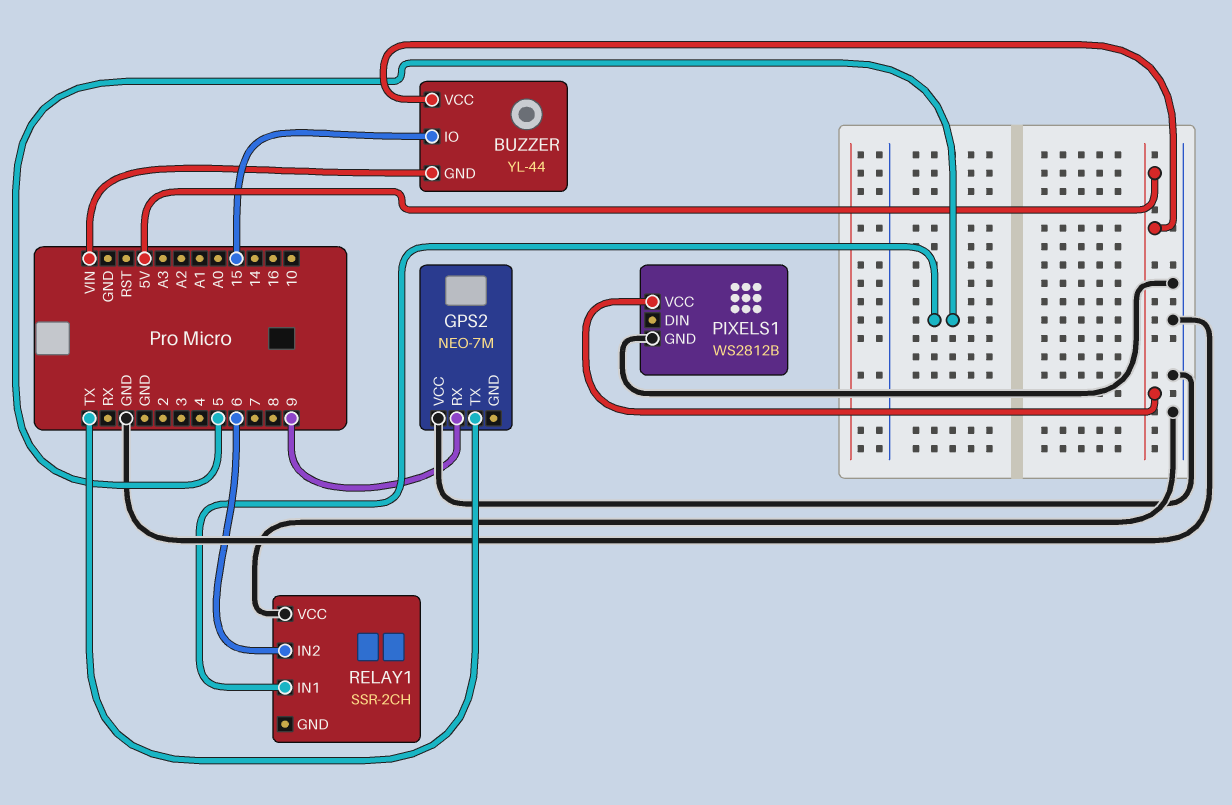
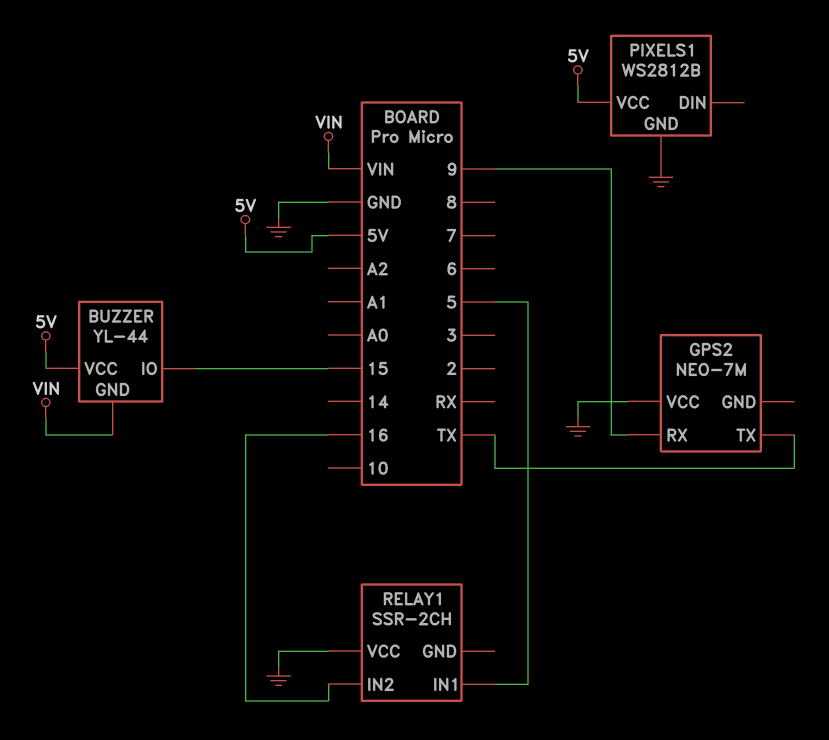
RELAY1 pin IN2: 6 -> 16

